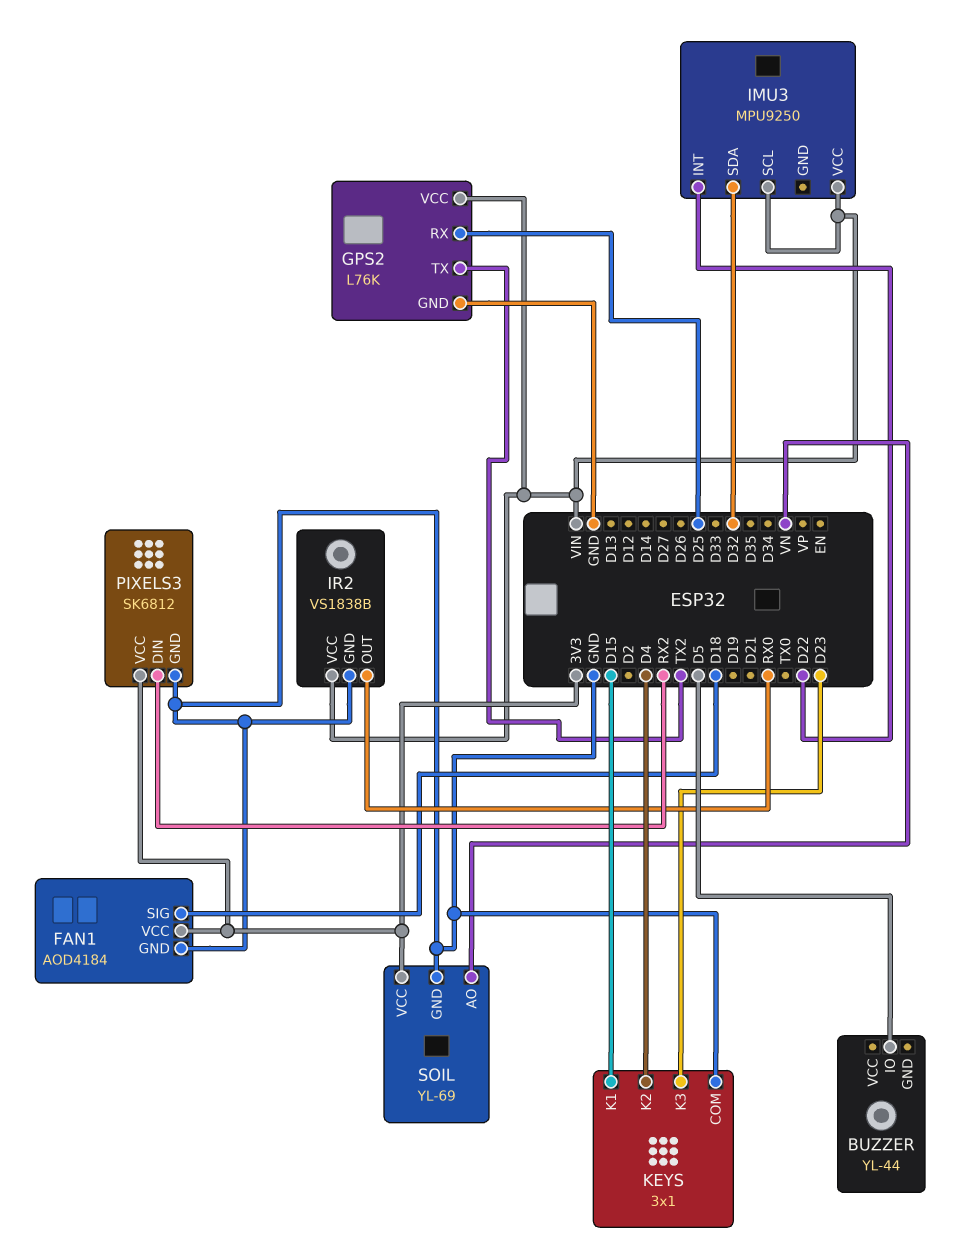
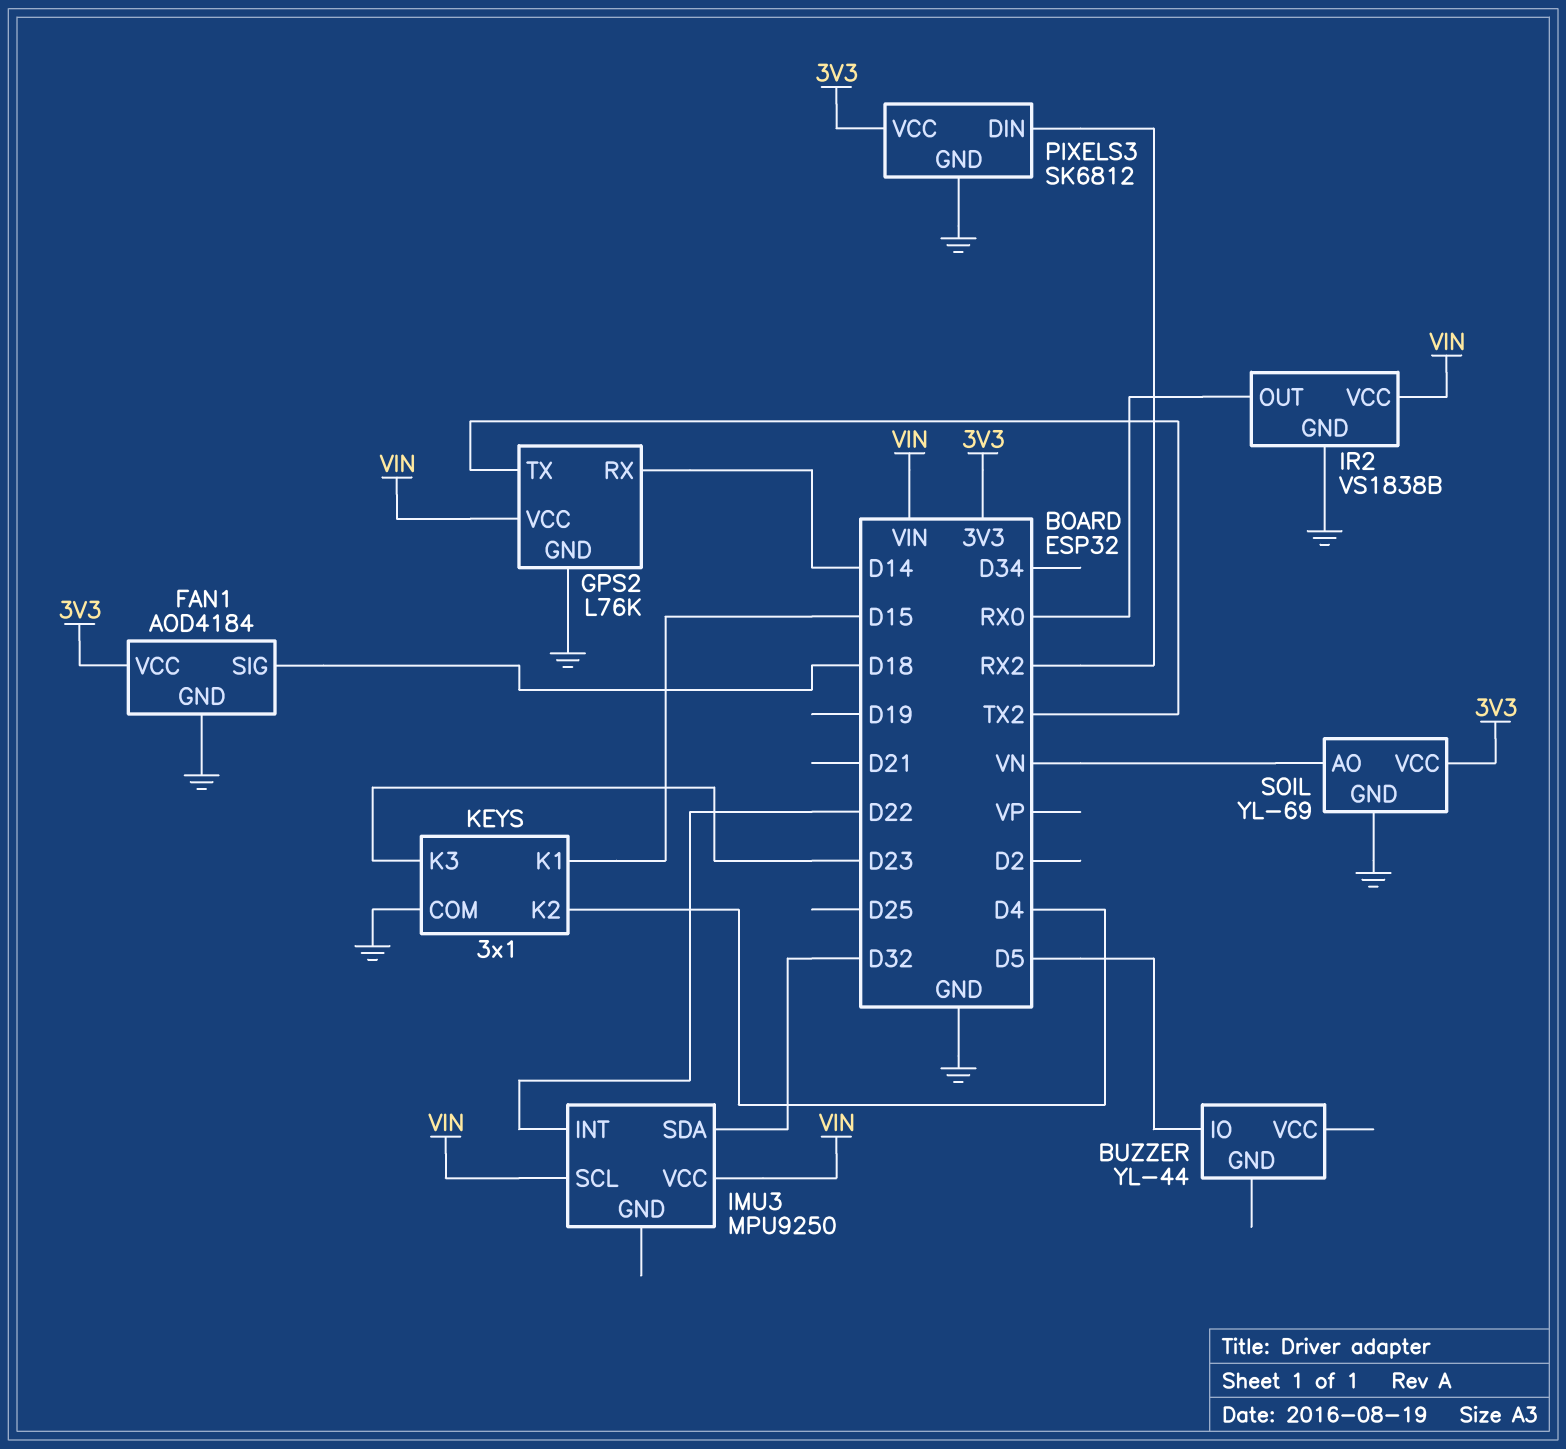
GPS2 pin RX: D25 -> D14

